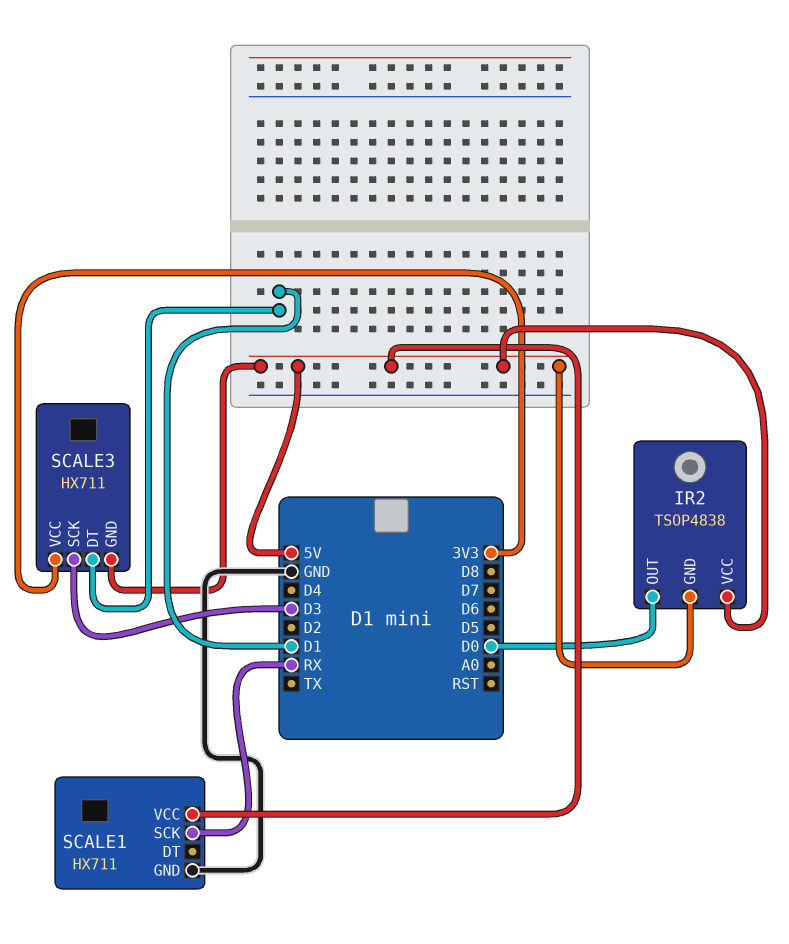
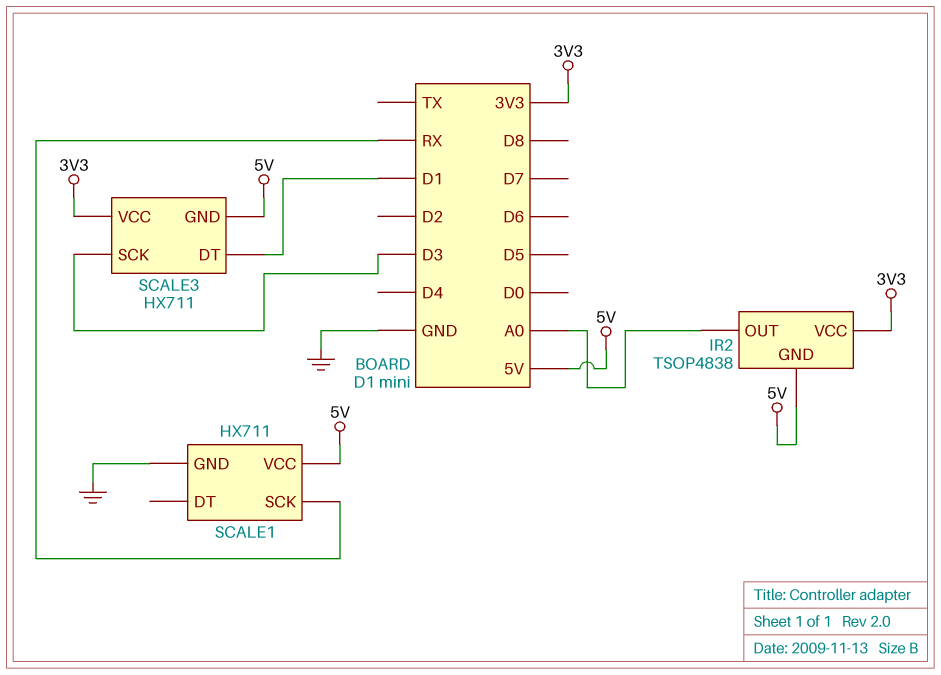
IR2 pin OUT: D0 -> A0
IR2 pin VCC: 5V -> 3V3

